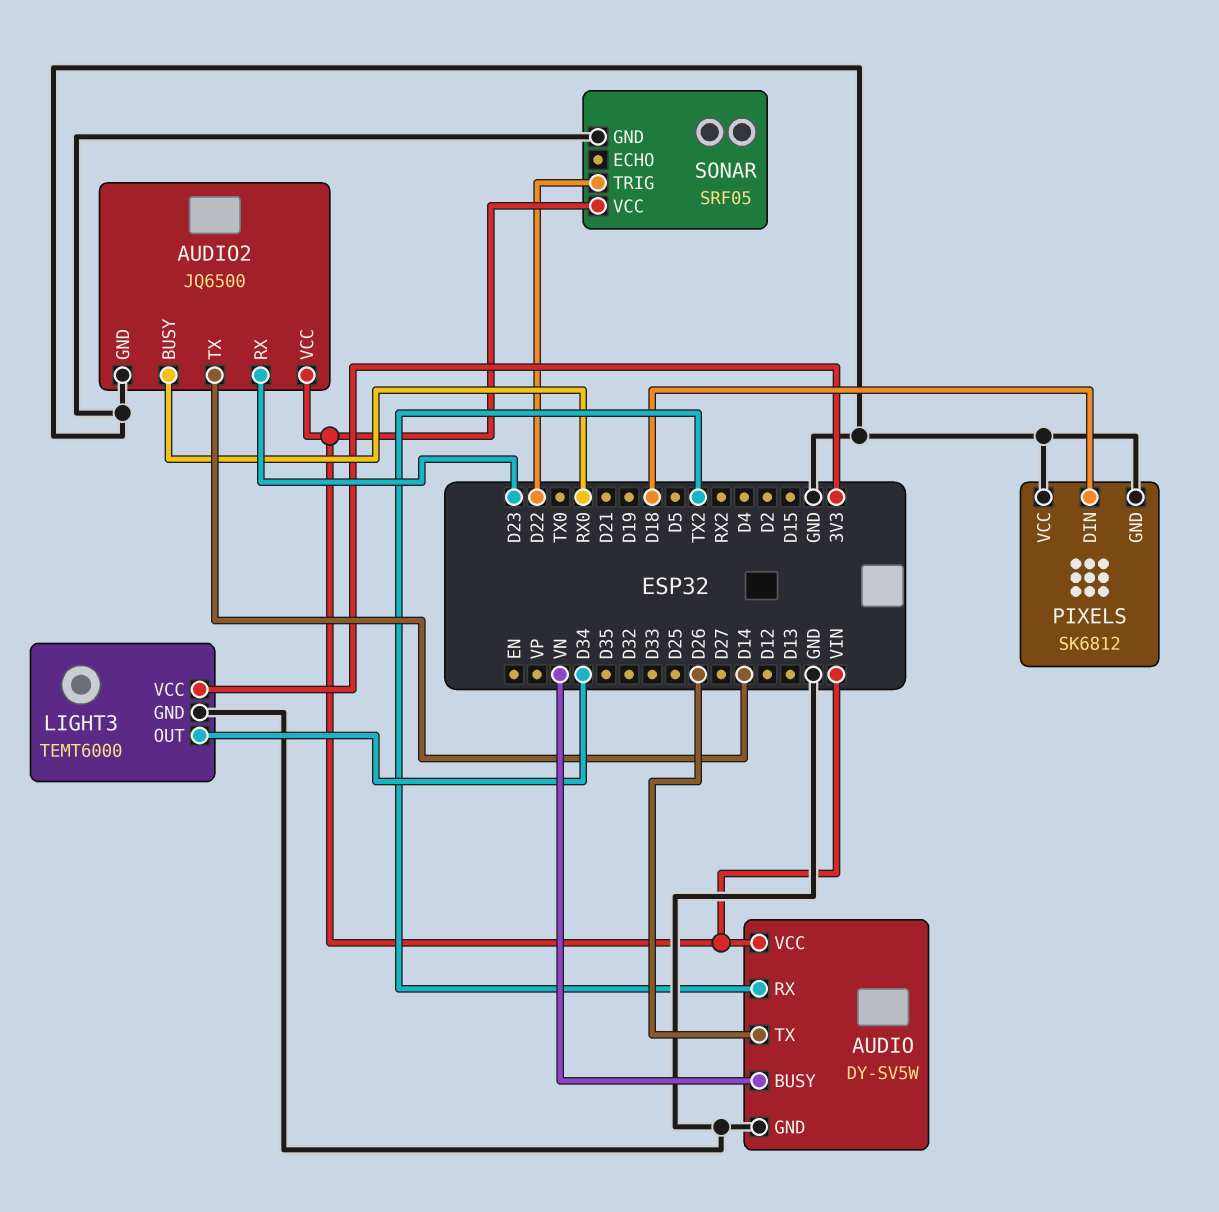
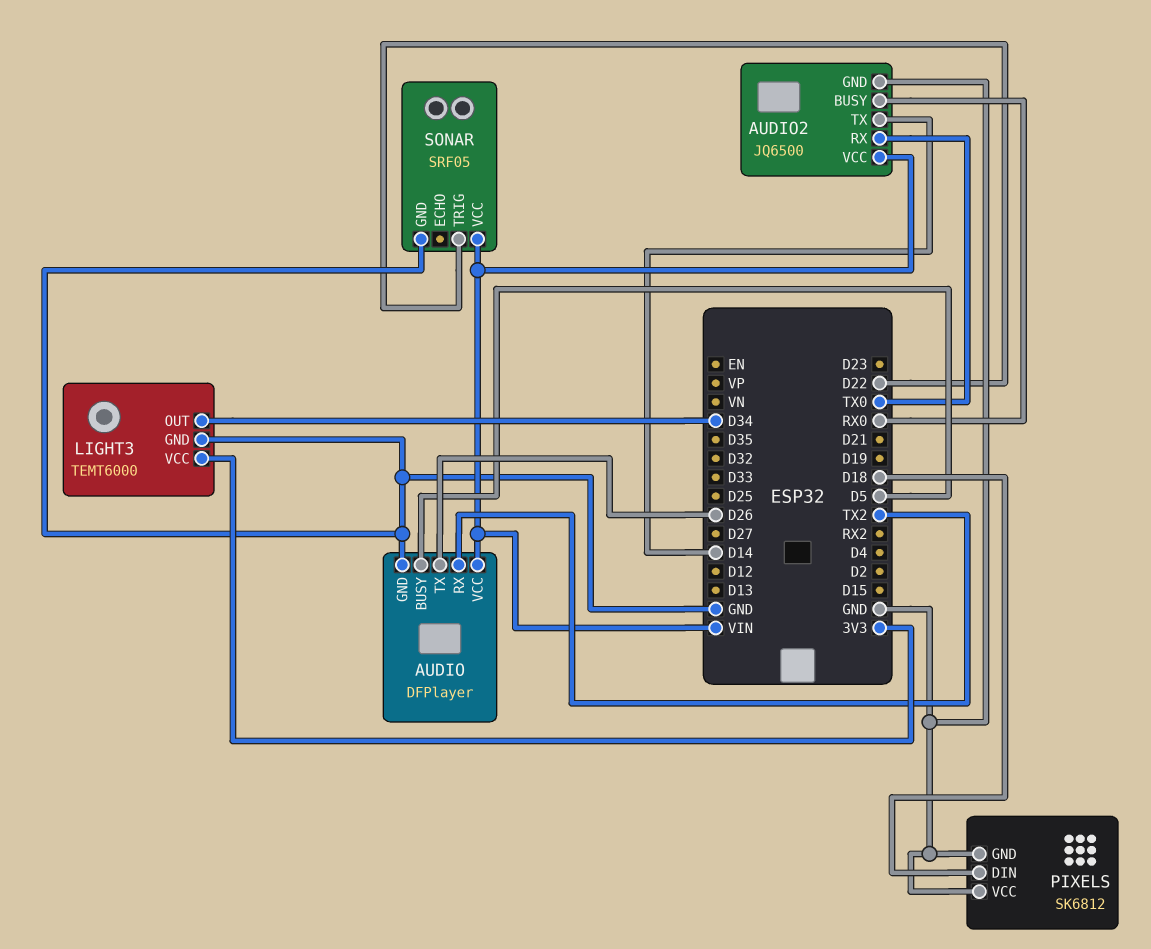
AUDIO: DY-SV5W -> DFPlayer
AUDIO pin BUSY: VN -> D5
AUDIO2 pin RX: D23 -> TX0

